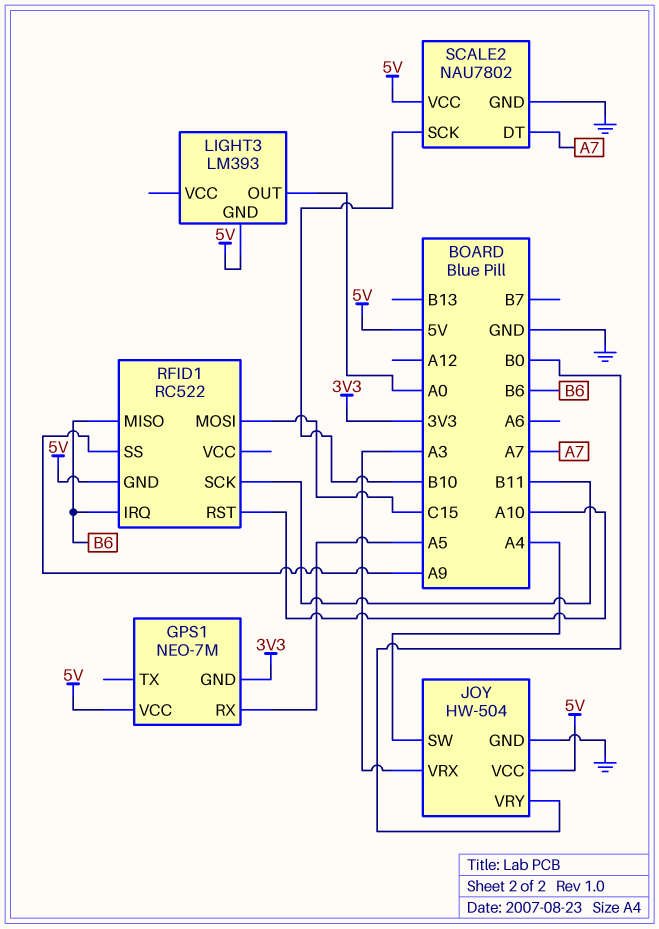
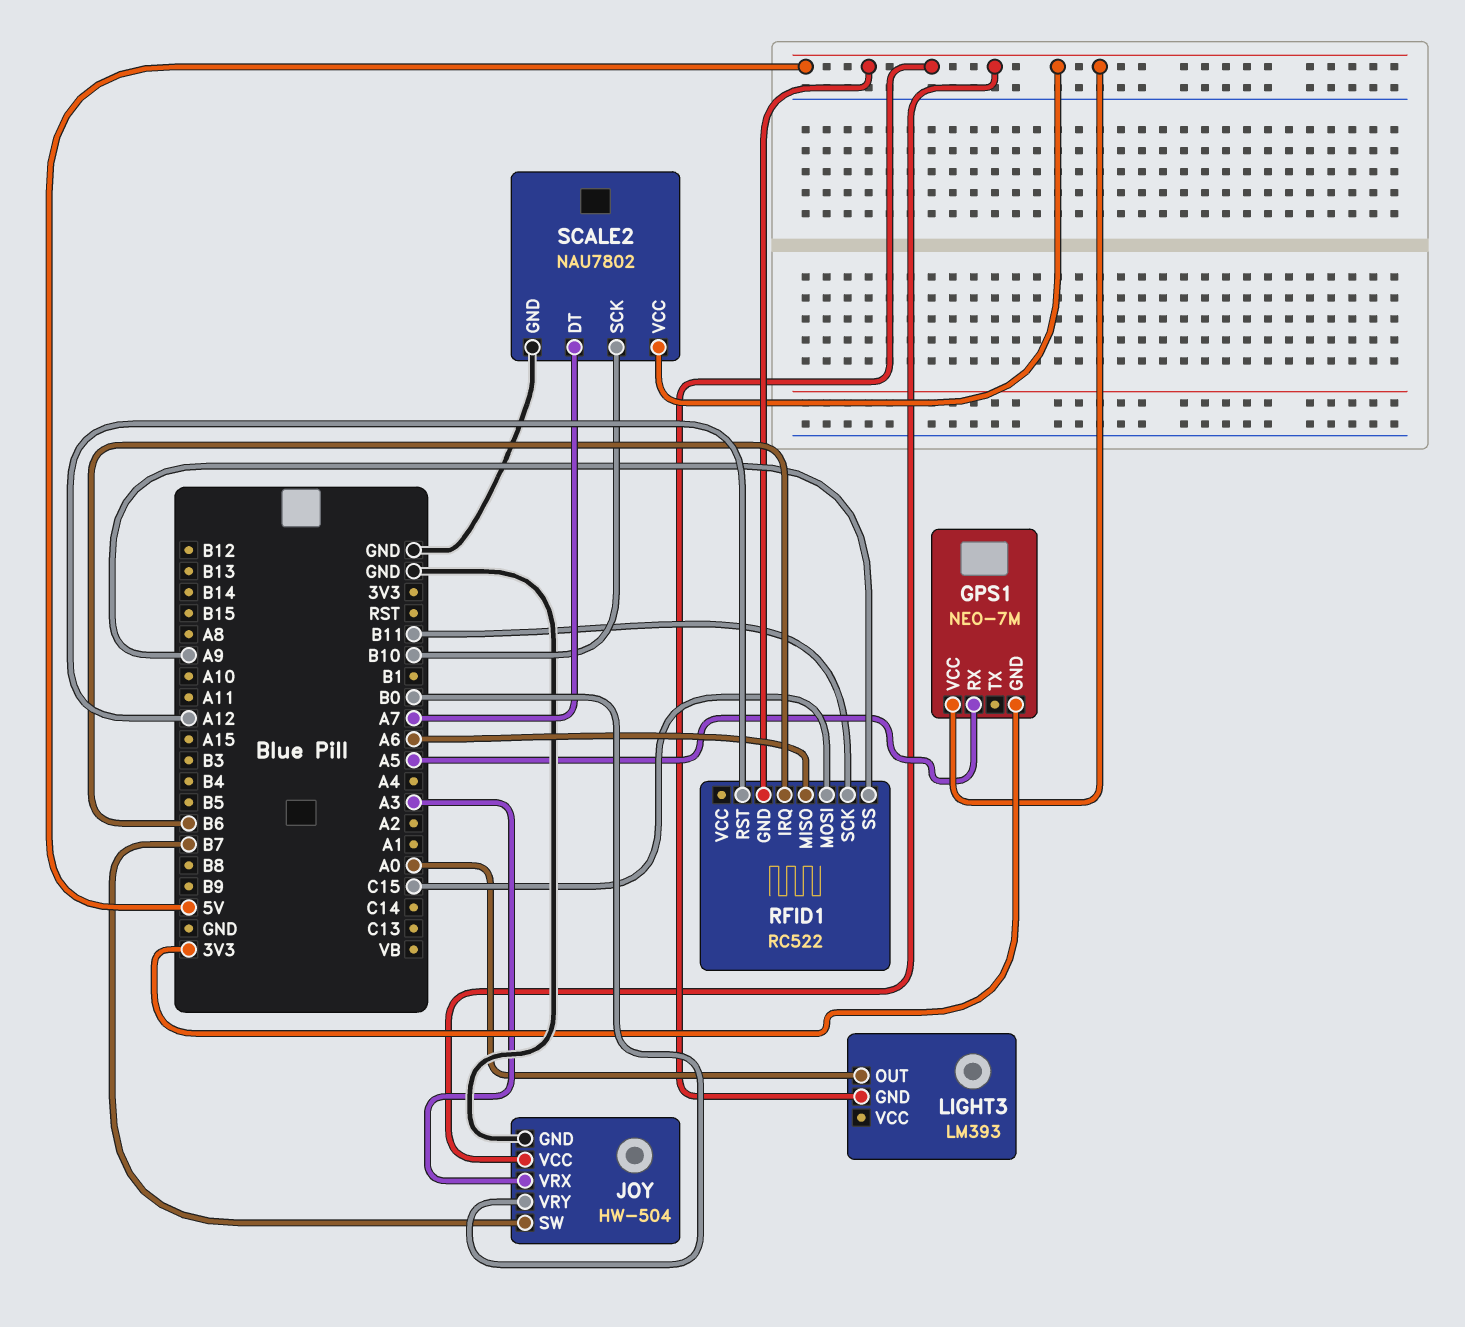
JOY pin SW: A4 -> B7
RFID1 pin MISO: B6 -> A6
RFID1 pin RST: A10 -> A12

